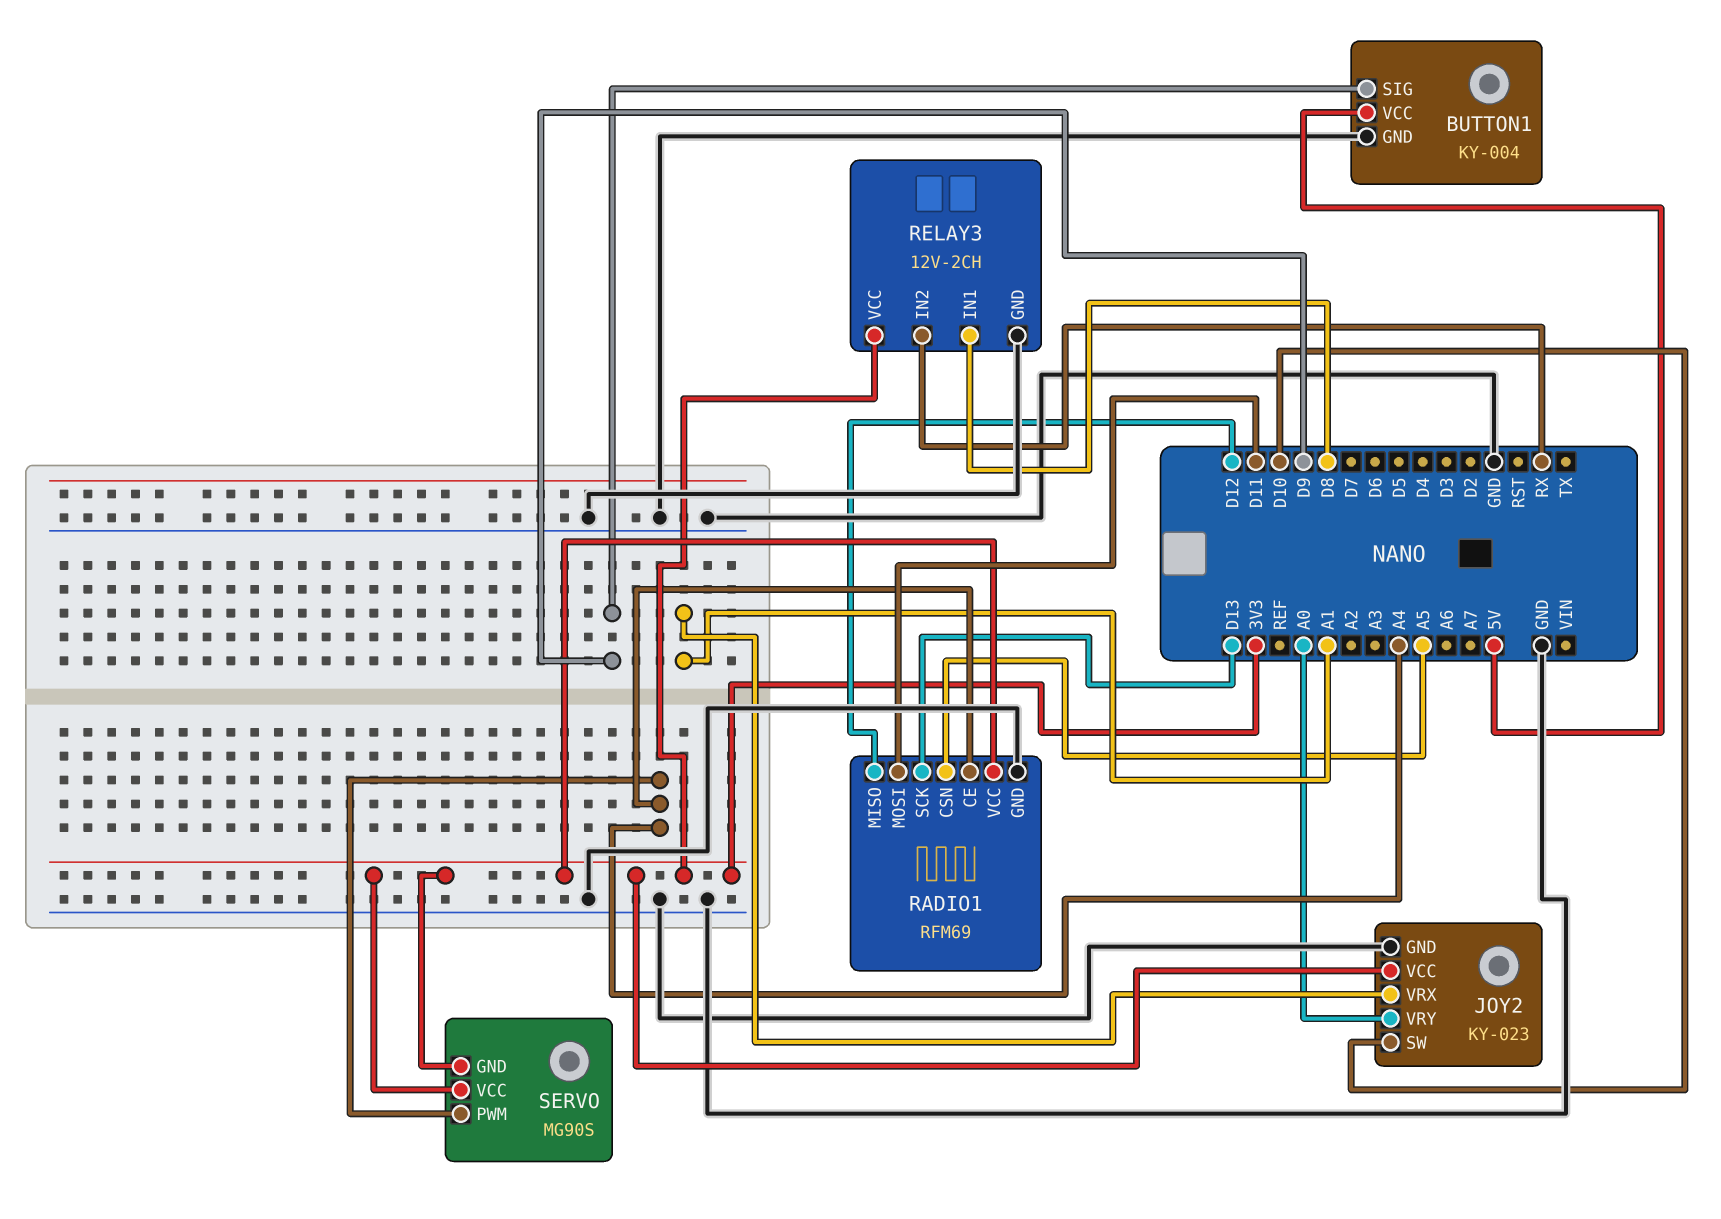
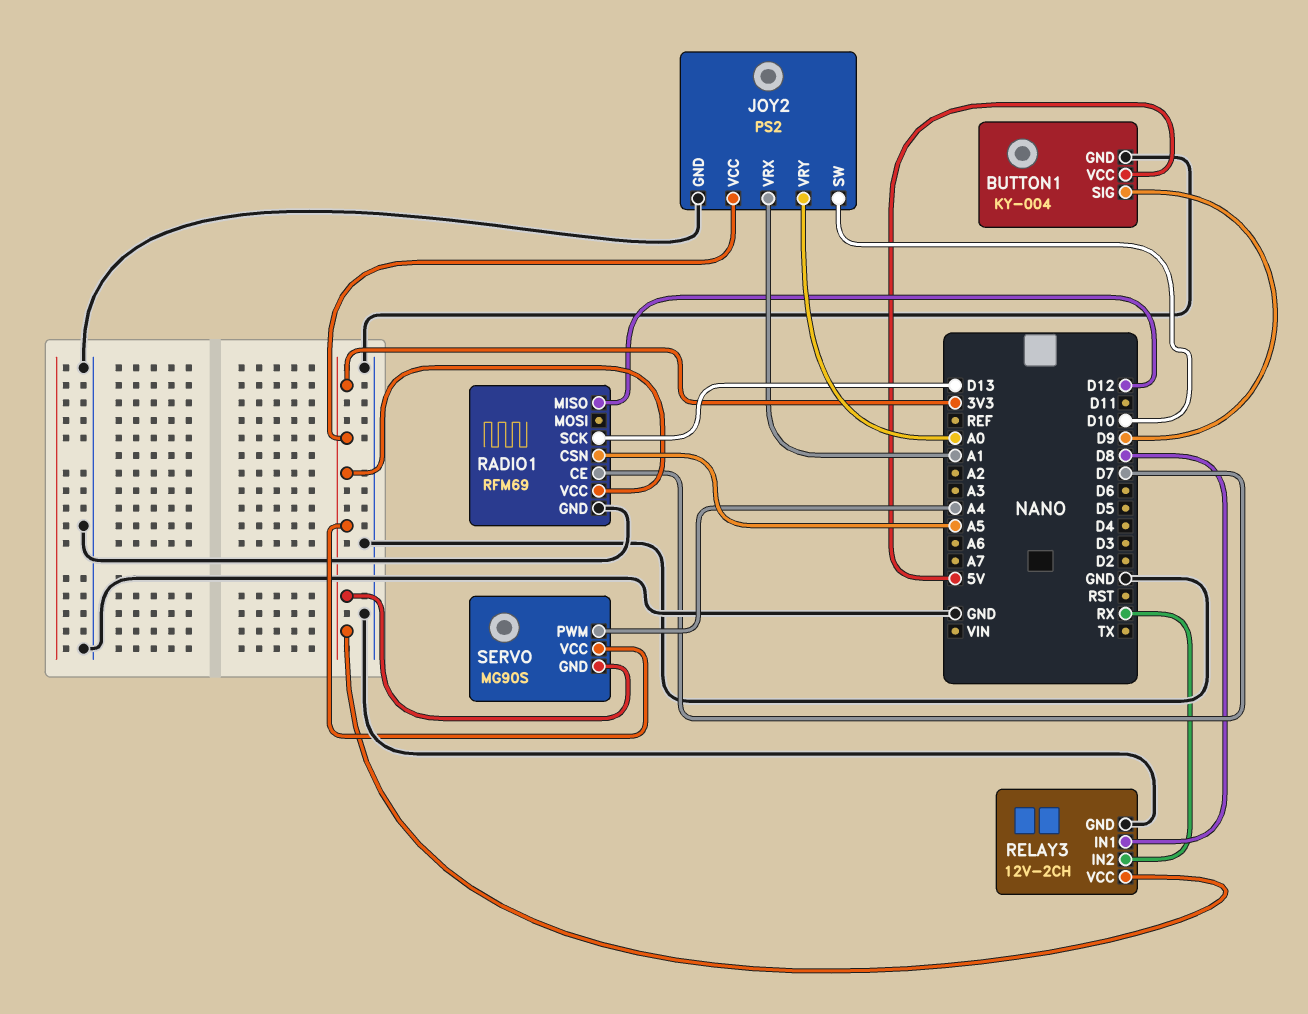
JOY2: KY-023 -> PS2
RADIO1 pin CE: A4 -> D7
RADIO1 pin MOSI: D11 -> none

